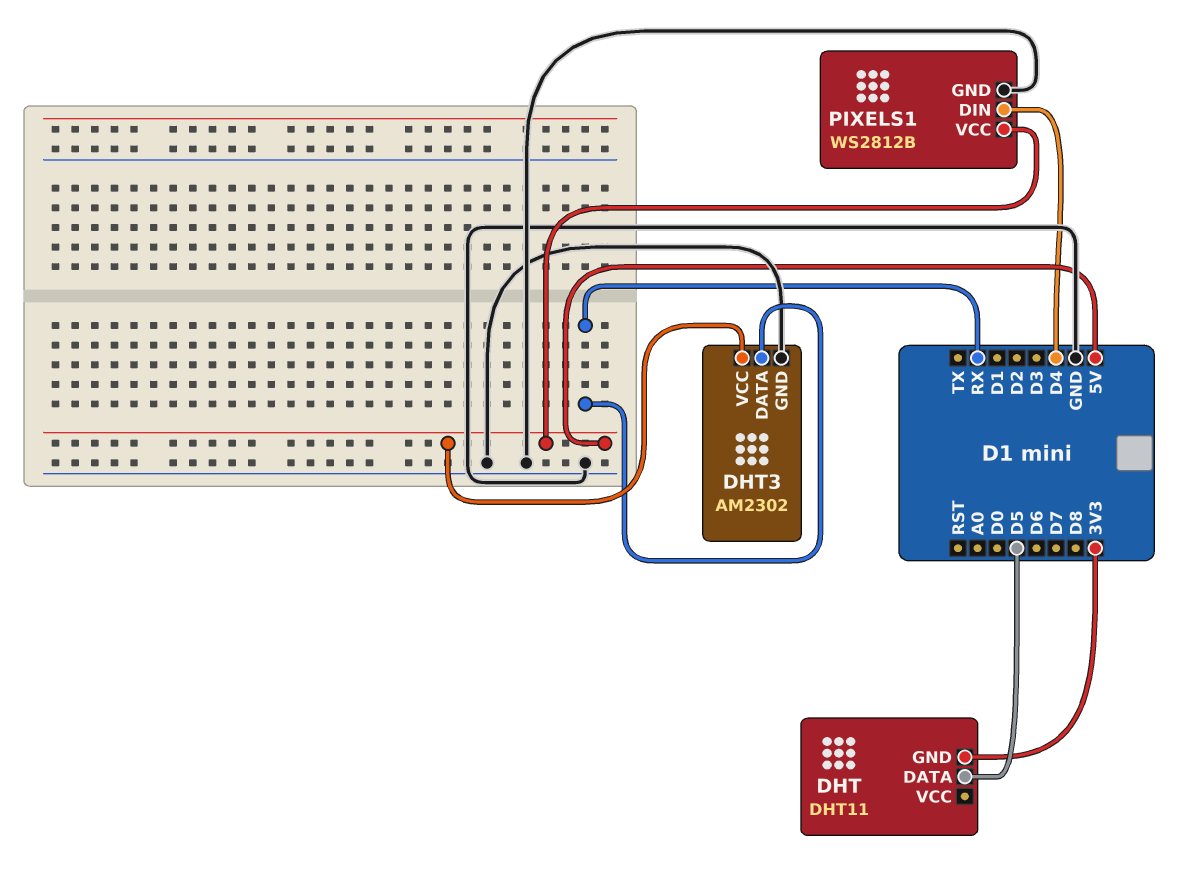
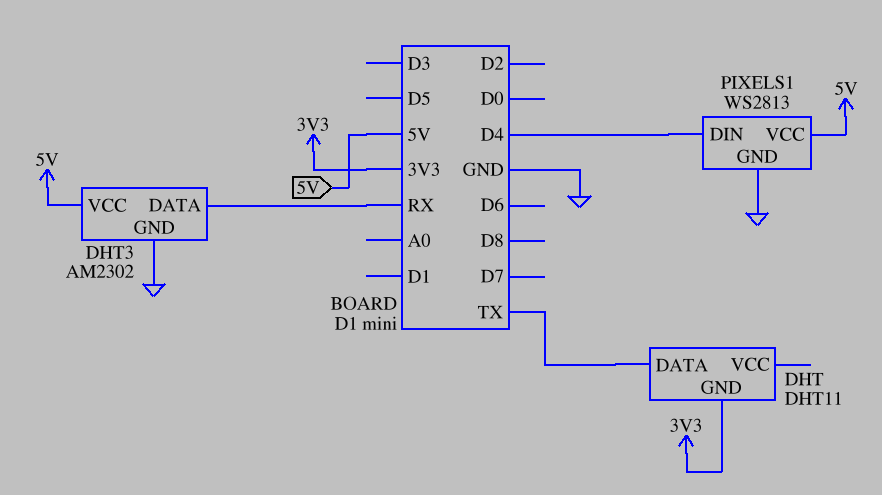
DHT pin DATA: D5 -> TX
PIXELS1: WS2812B -> WS2813

